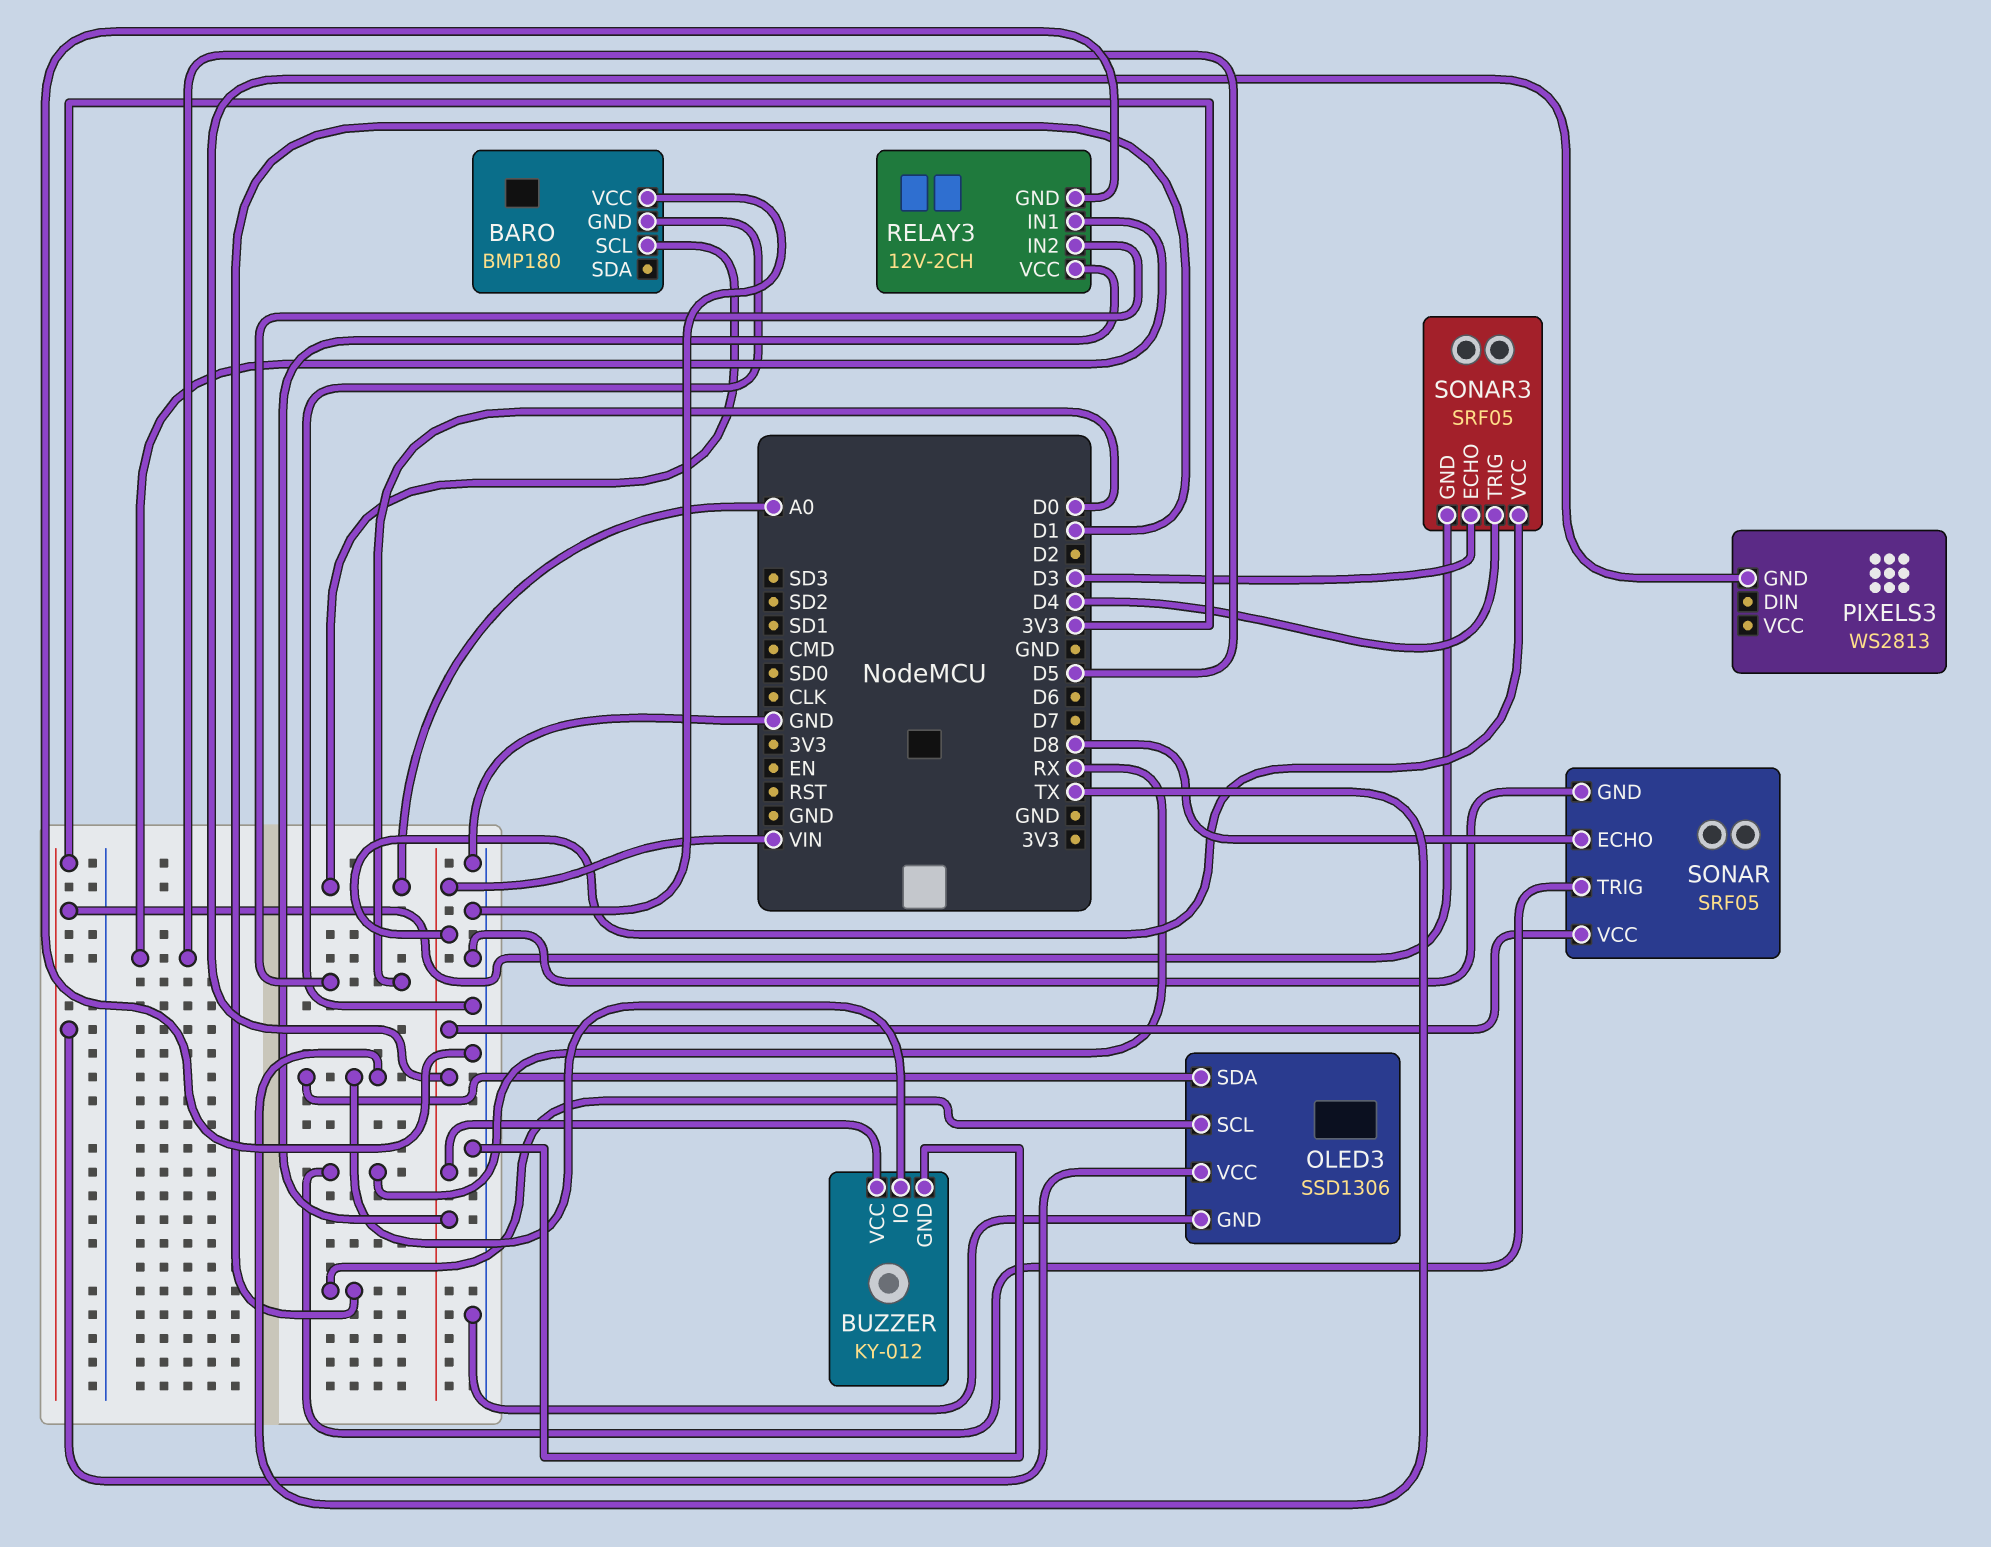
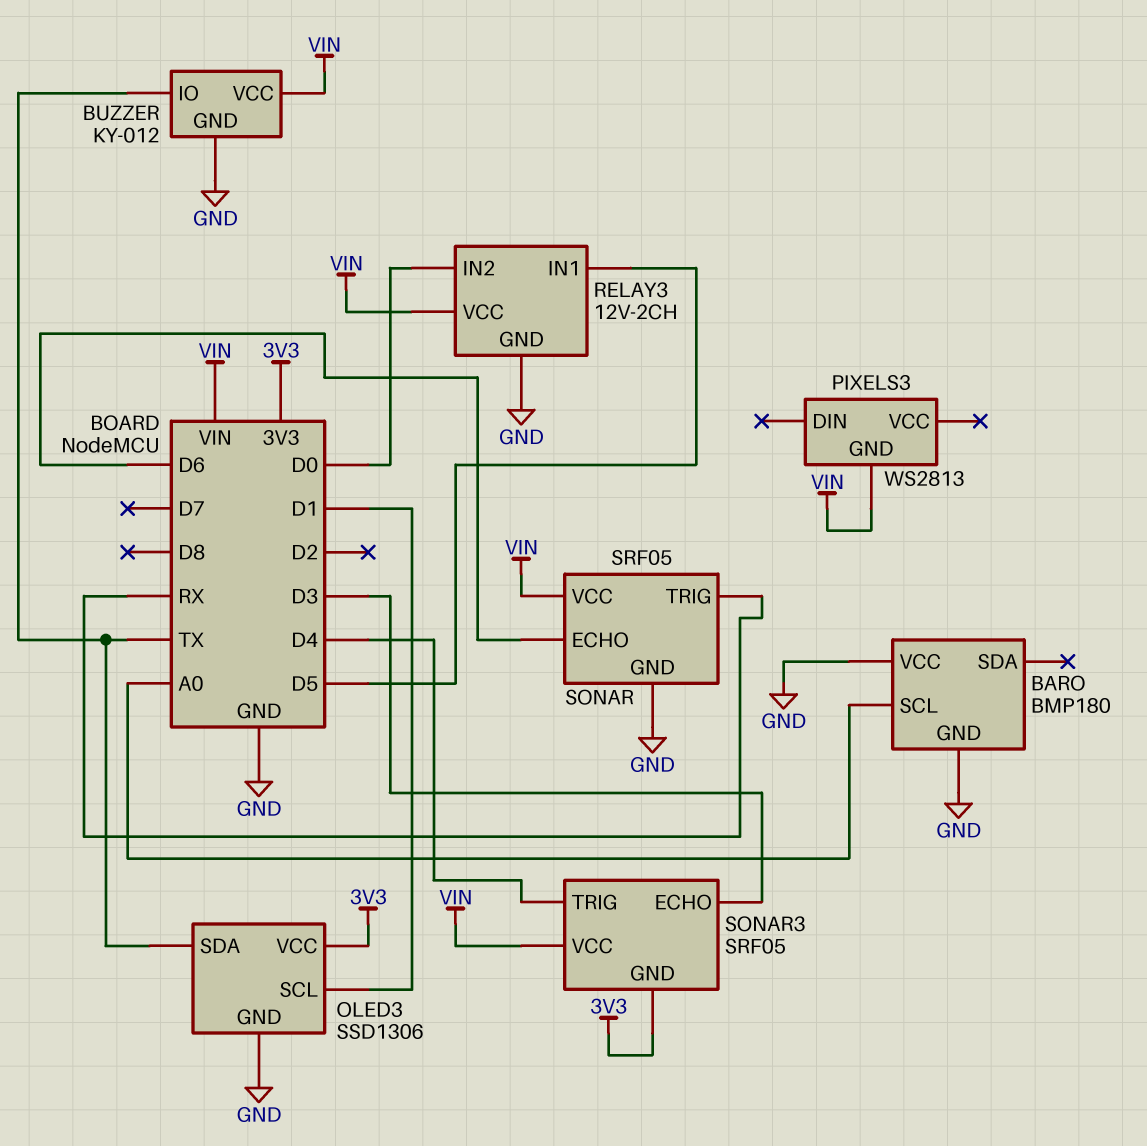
SONAR pin ECHO: D8 -> D6

